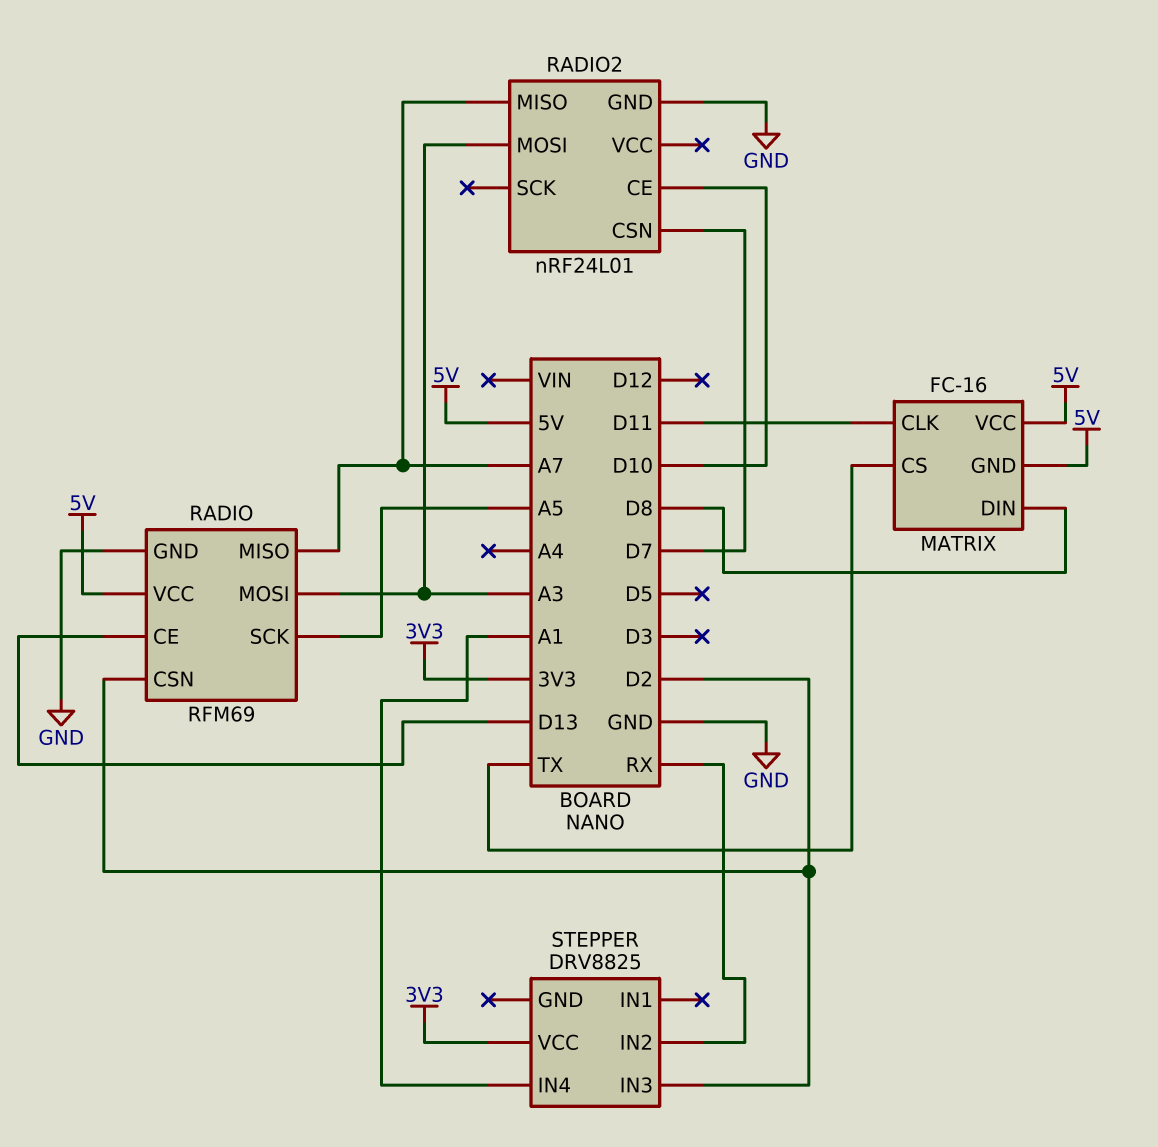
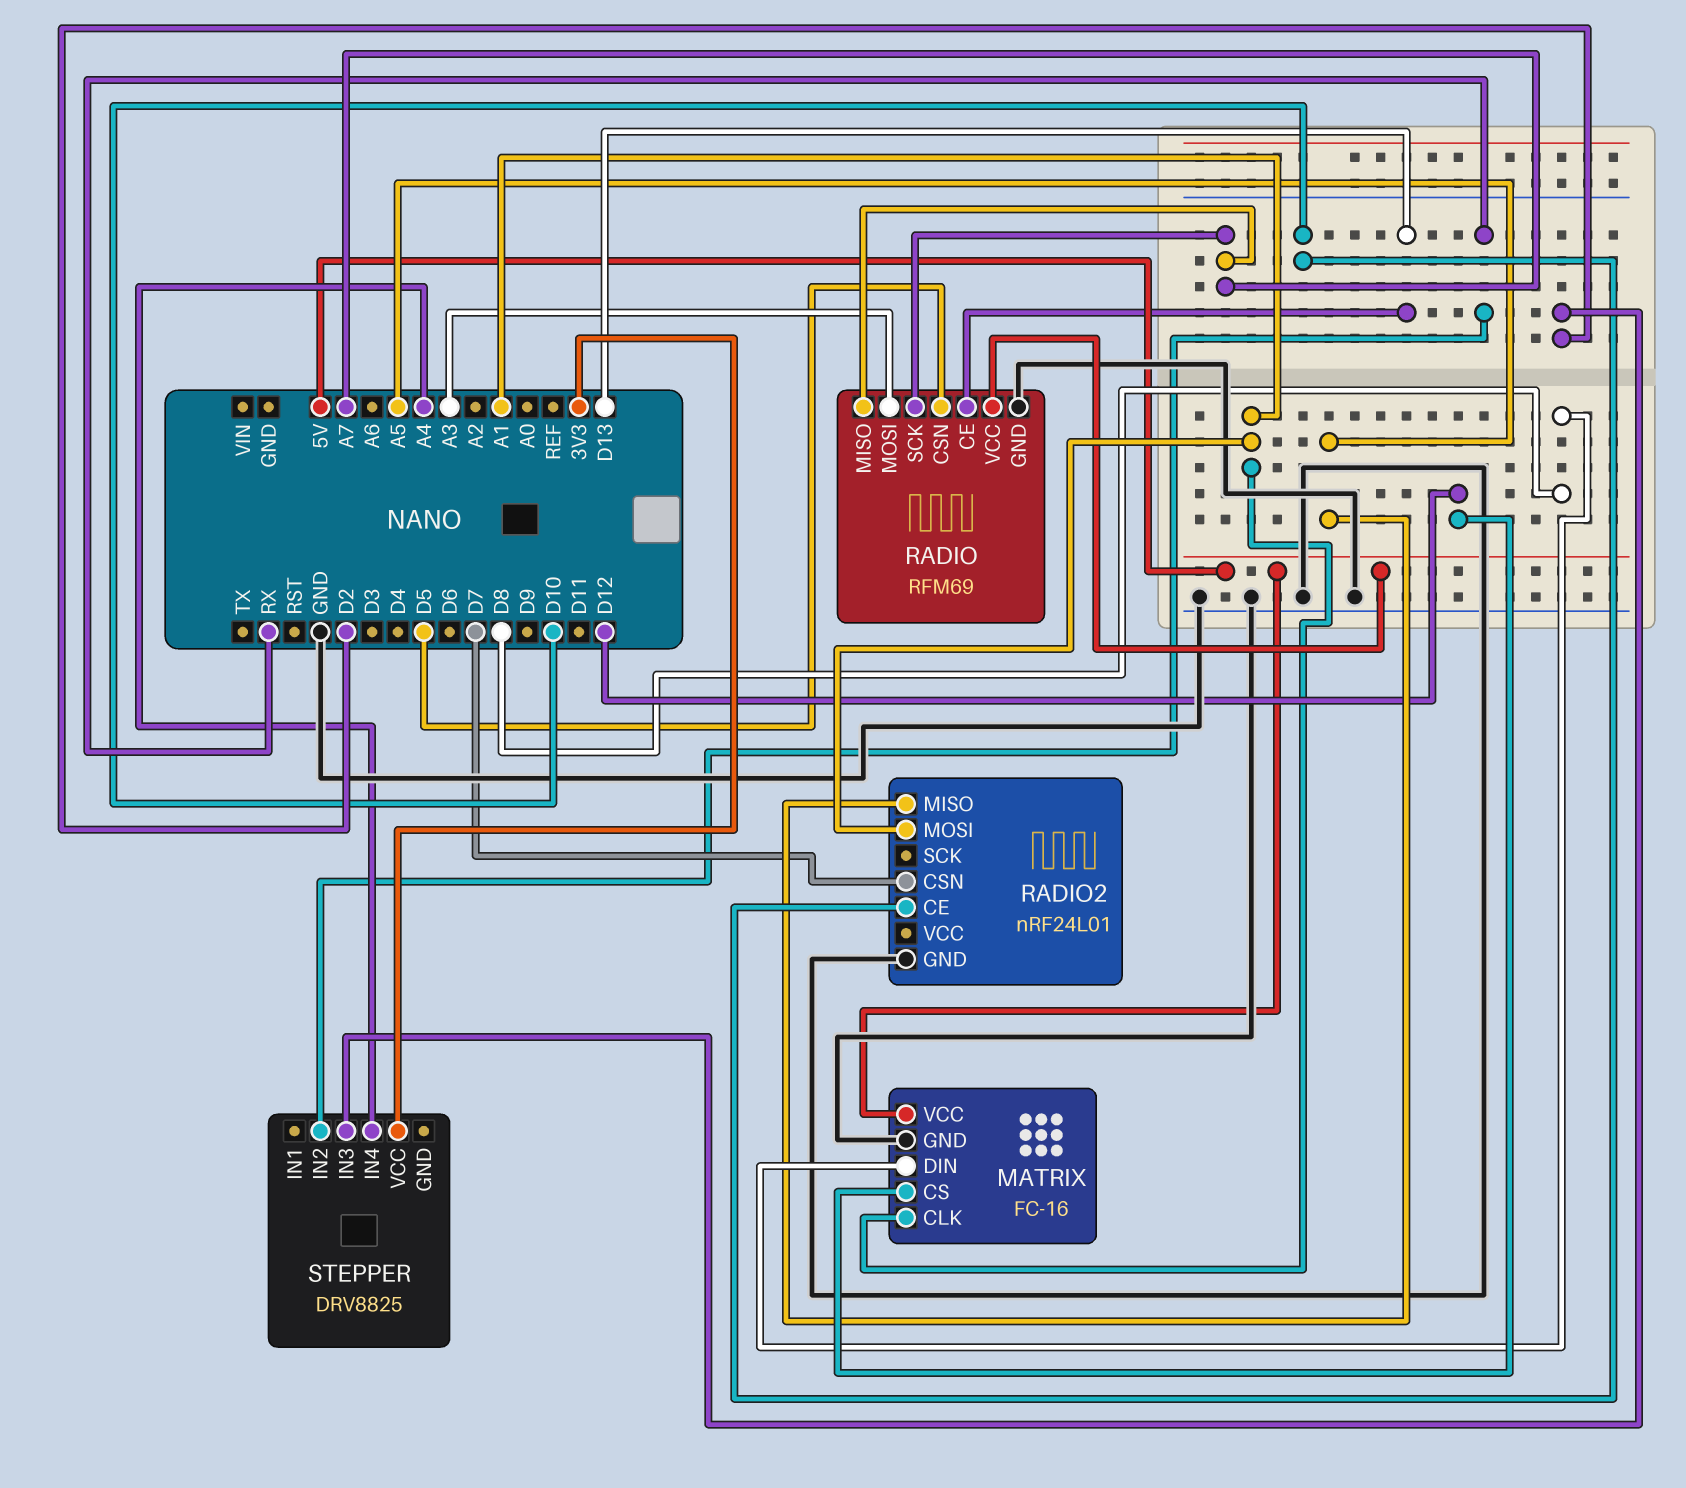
MATRIX pin CLK: D11 -> A1
MATRIX pin CS: TX -> D12
MATRIX pin GND: 5V -> GND
RADIO pin CSN: D2 -> D5
RADIO pin SCK: A5 -> A7
RADIO2 pin MISO: A7 -> A5
RADIO2 pin MOSI: A3 -> A1
STEPPER pin IN4: A1 -> A4

